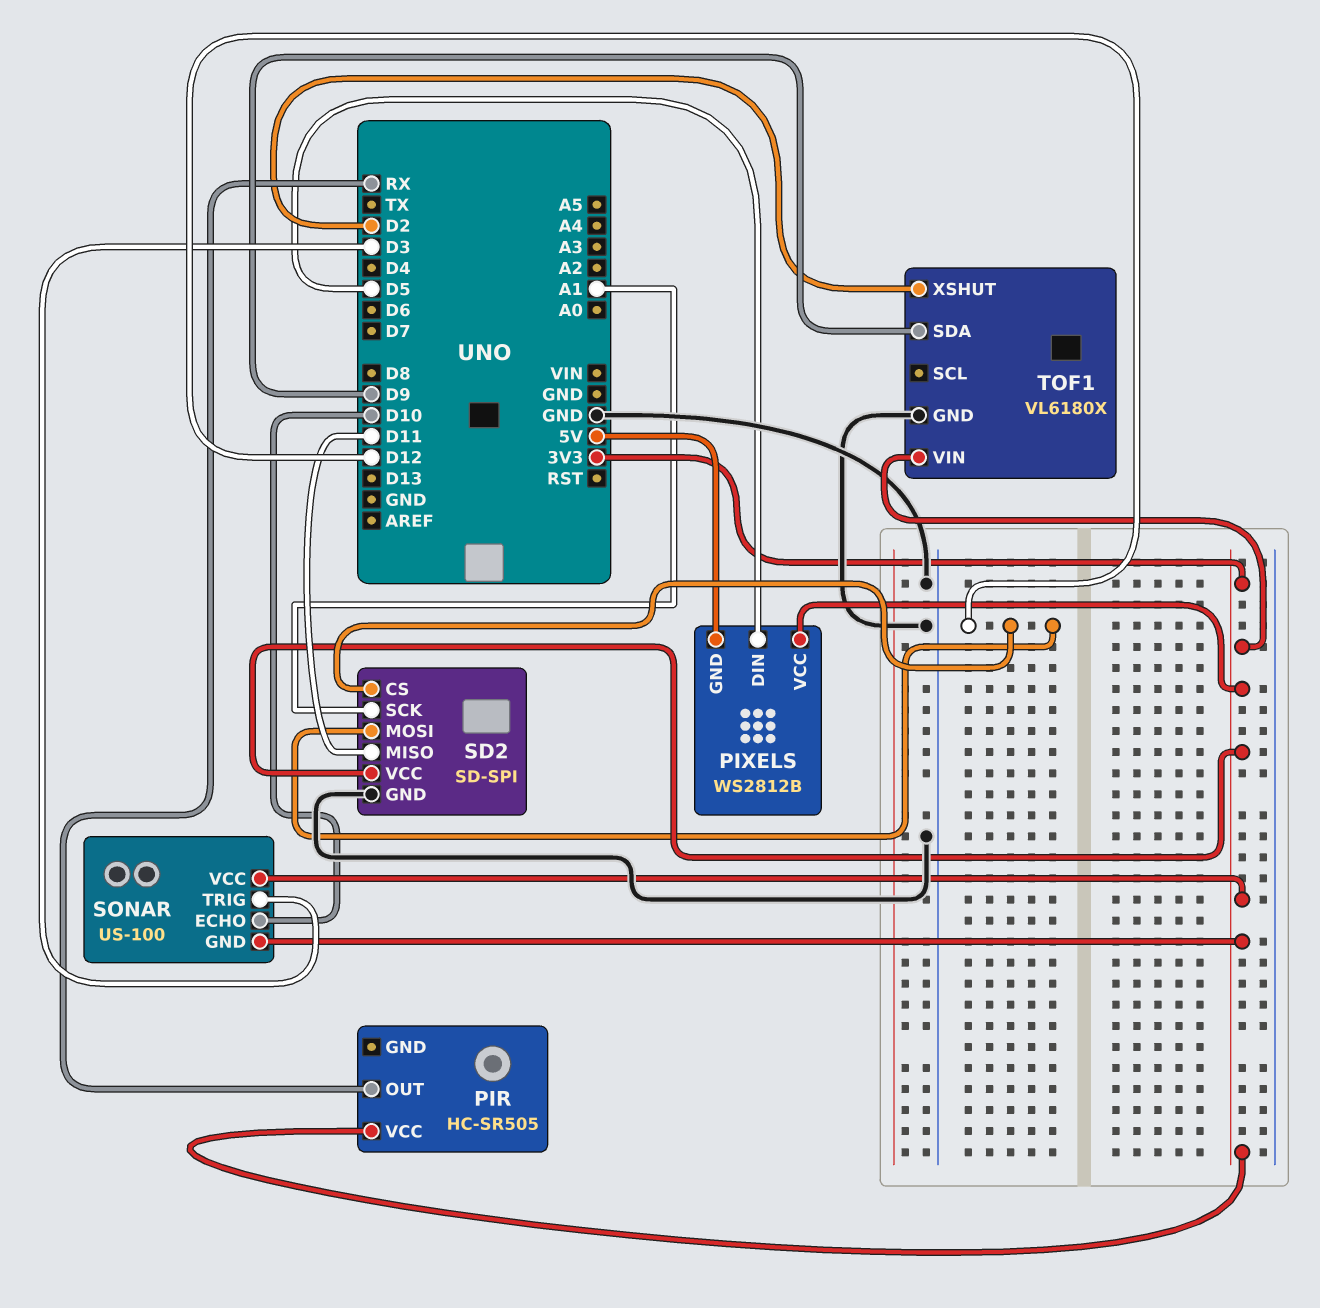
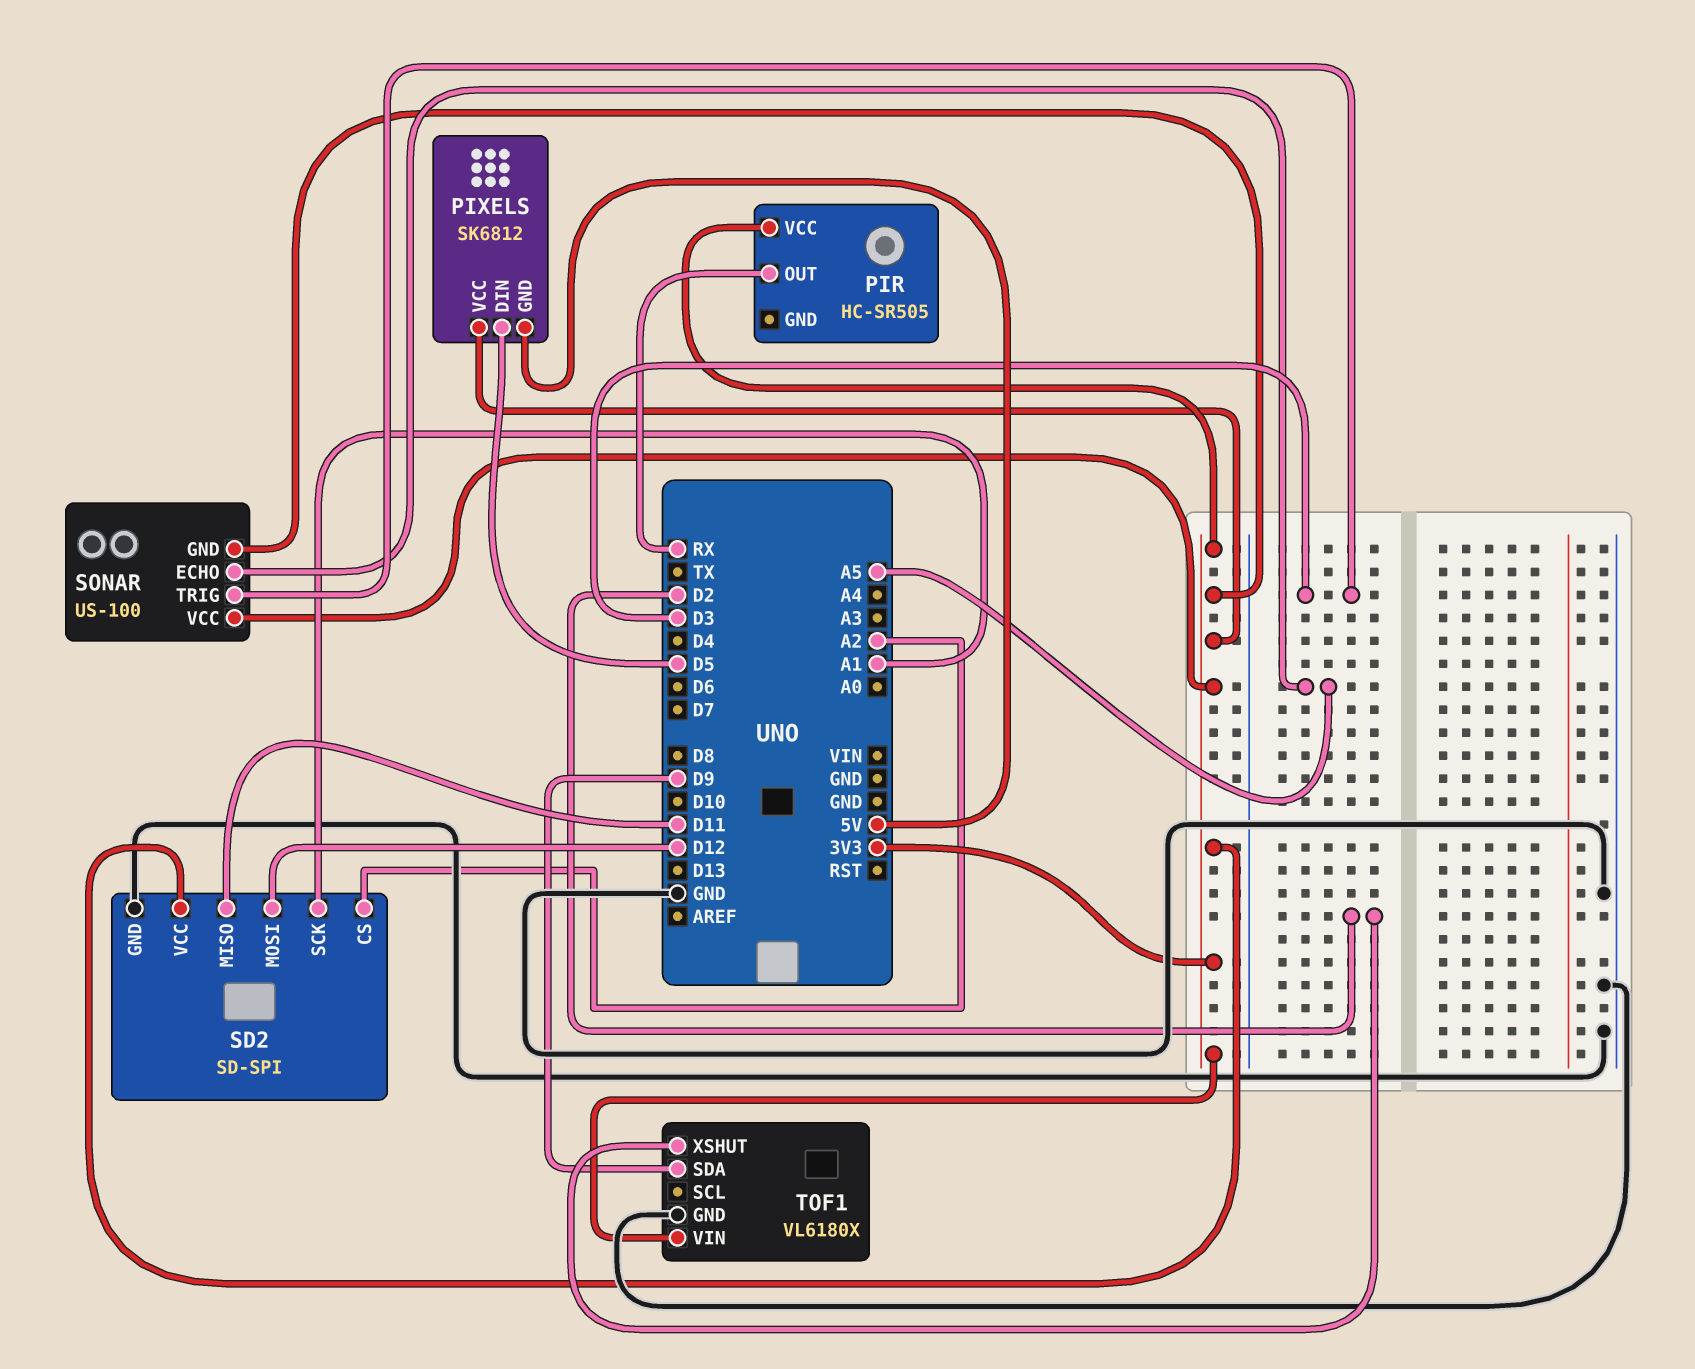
PIXELS: WS2812B -> SK6812
SD2 pin CS: D12 -> A2
SONAR pin ECHO: D10 -> A5

